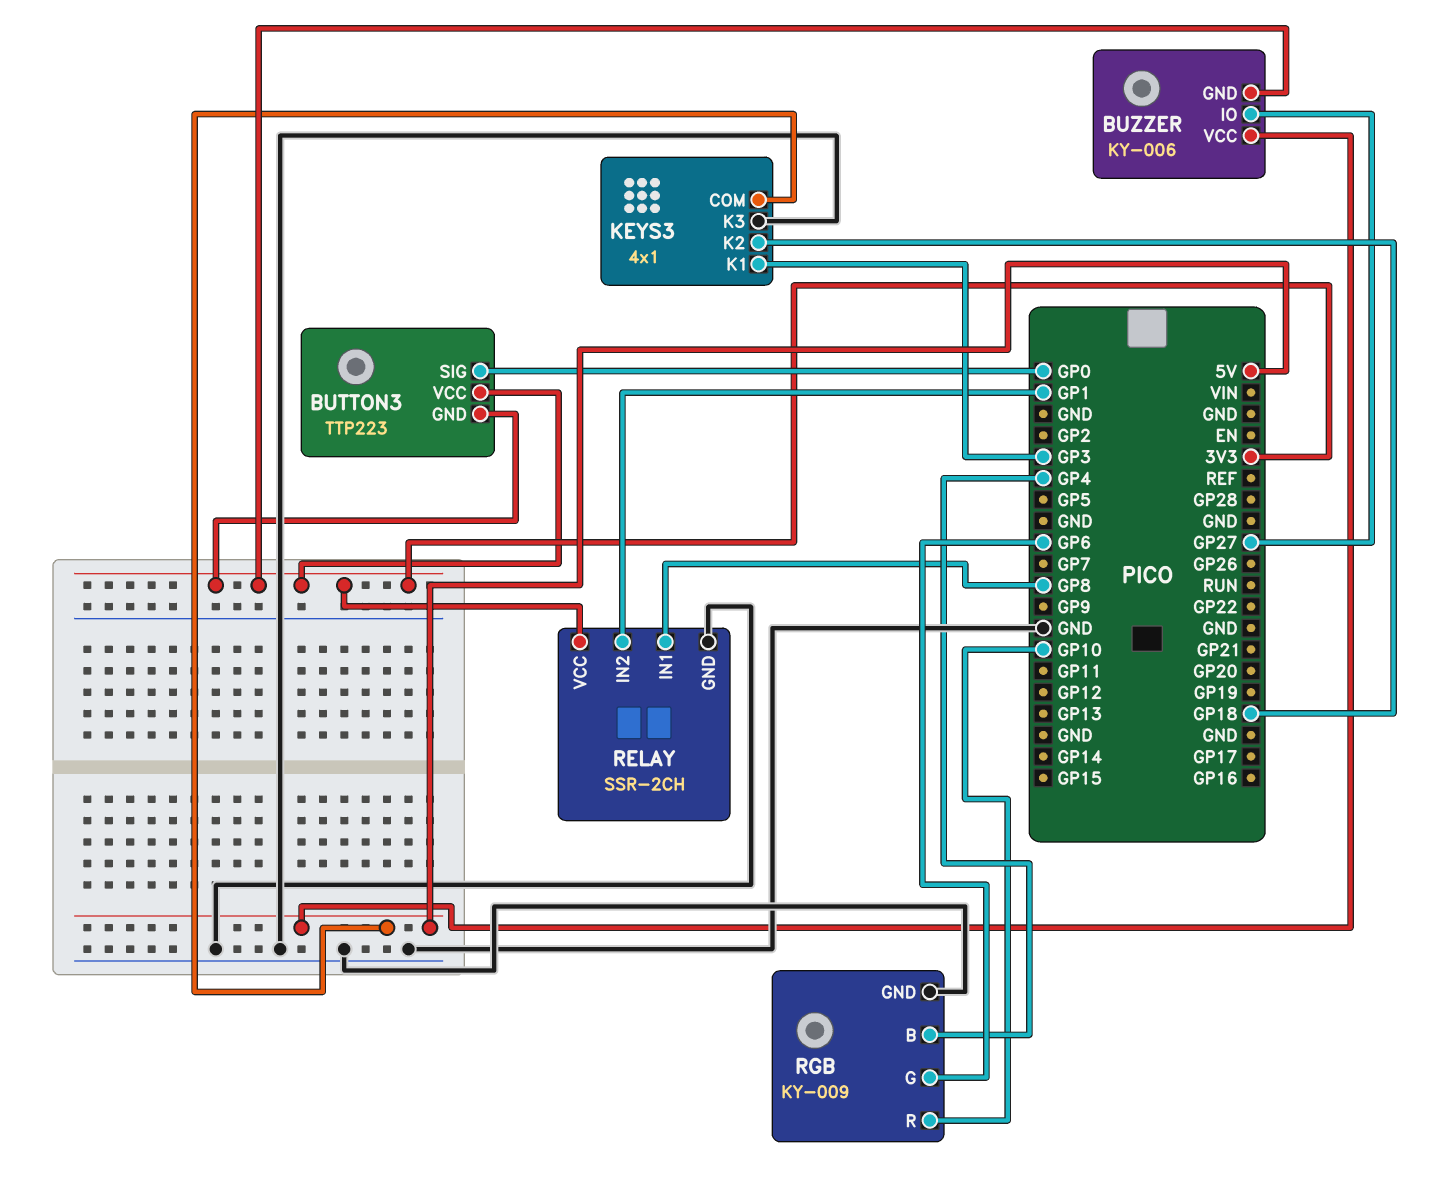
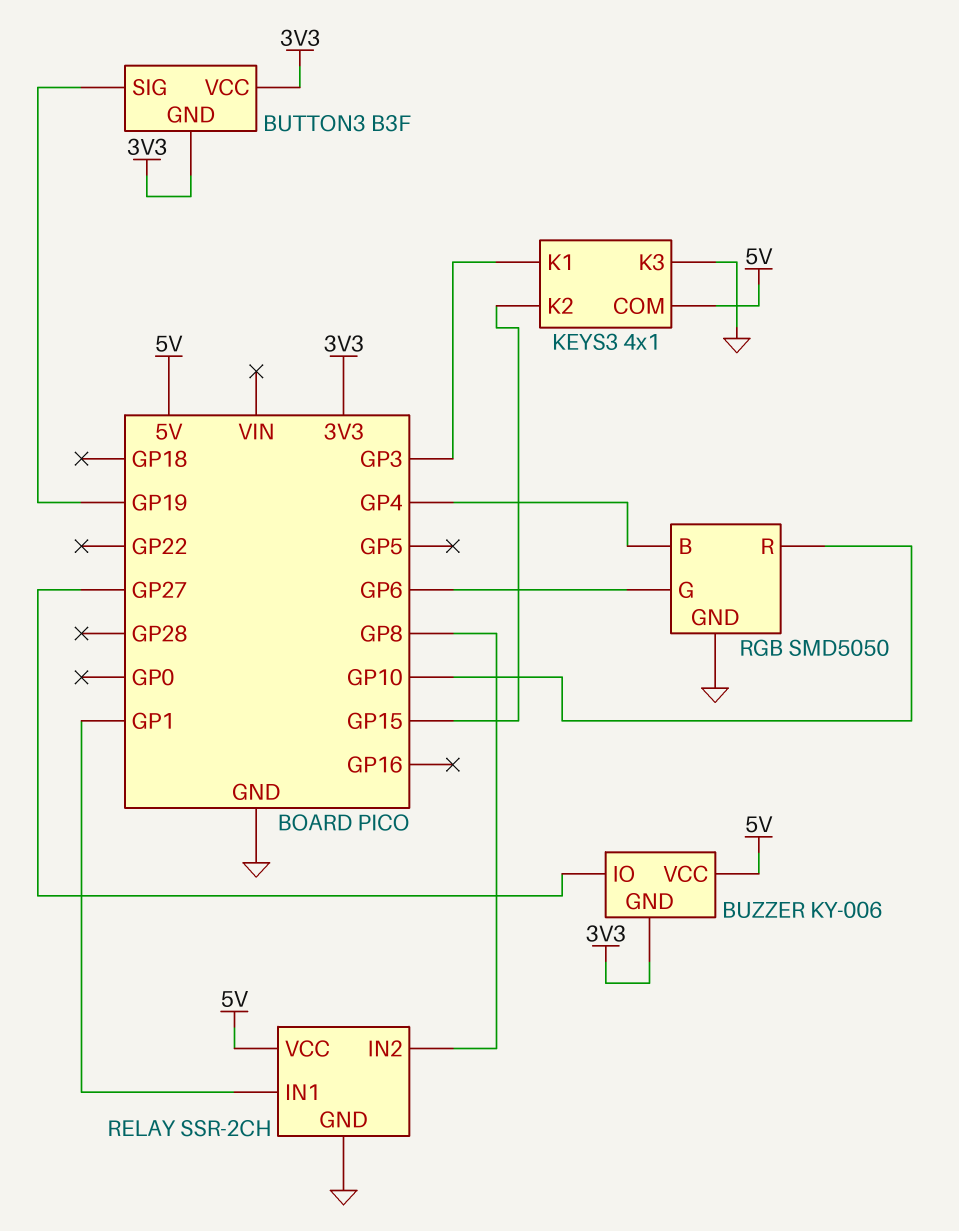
BUTTON3: TTP223 -> B3F
BUTTON3 pin SIG: GP0 -> GP19
KEYS3 pin K2: GP18 -> GP15
RELAY pin IN1: GP8 -> GP1
RELAY pin IN2: GP1 -> GP8
RELAY pin VCC: 3V3 -> 5V
RGB: KY-009 -> SMD5050

